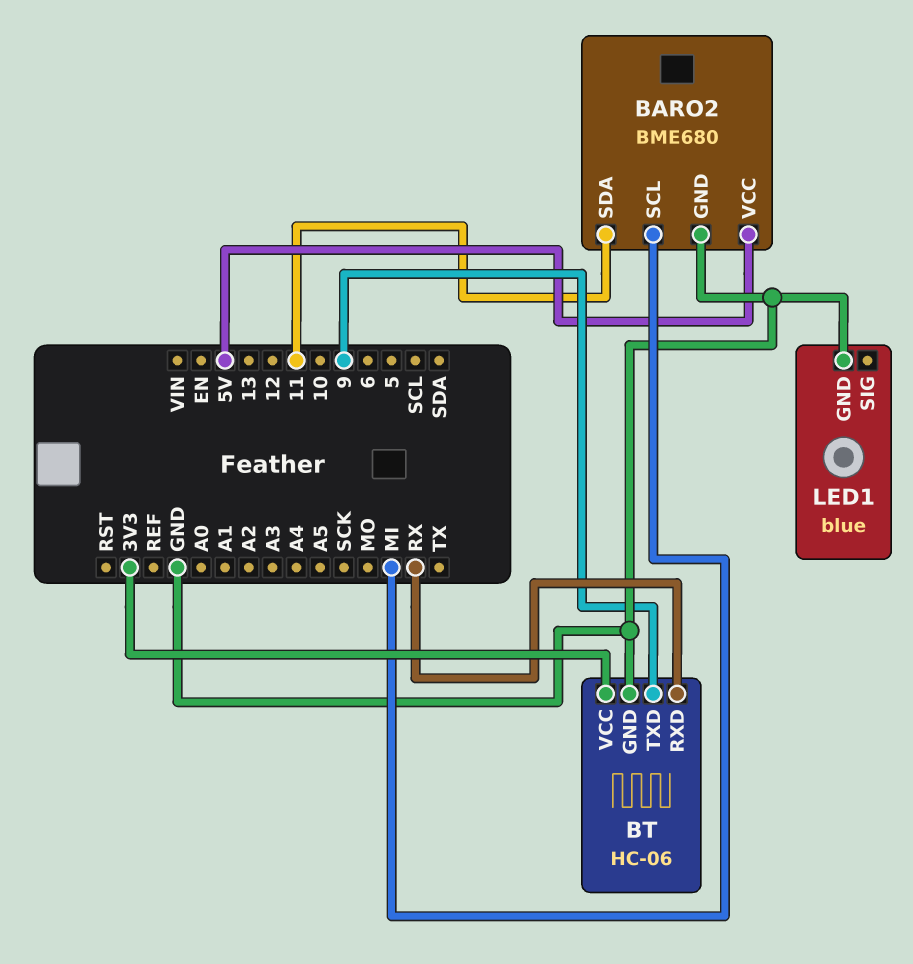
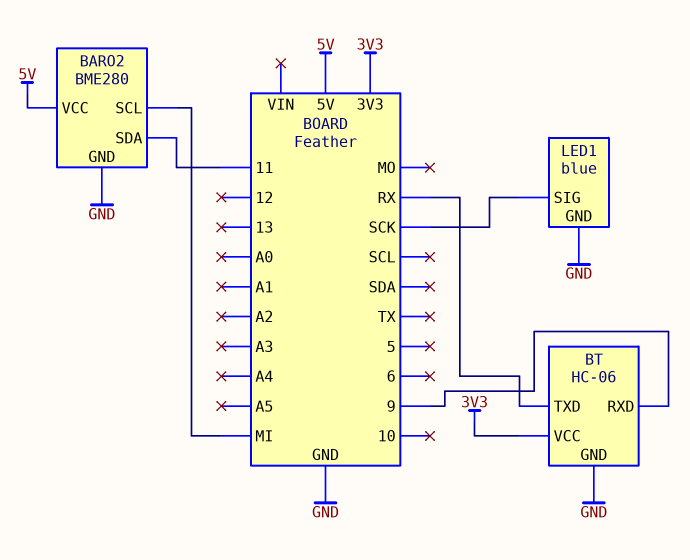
BARO2: BME680 -> BME280
BT pin RXD: RX -> 9
BT pin TXD: 9 -> RX
LED1 pin SIG: none -> SCK

